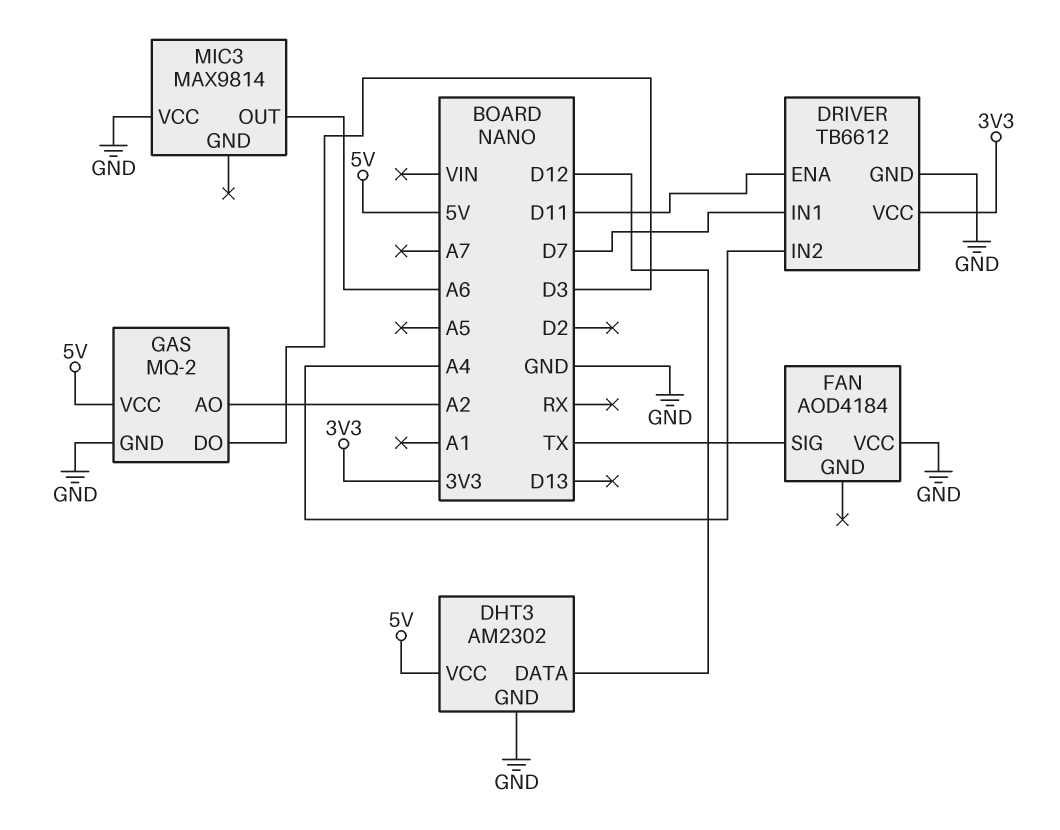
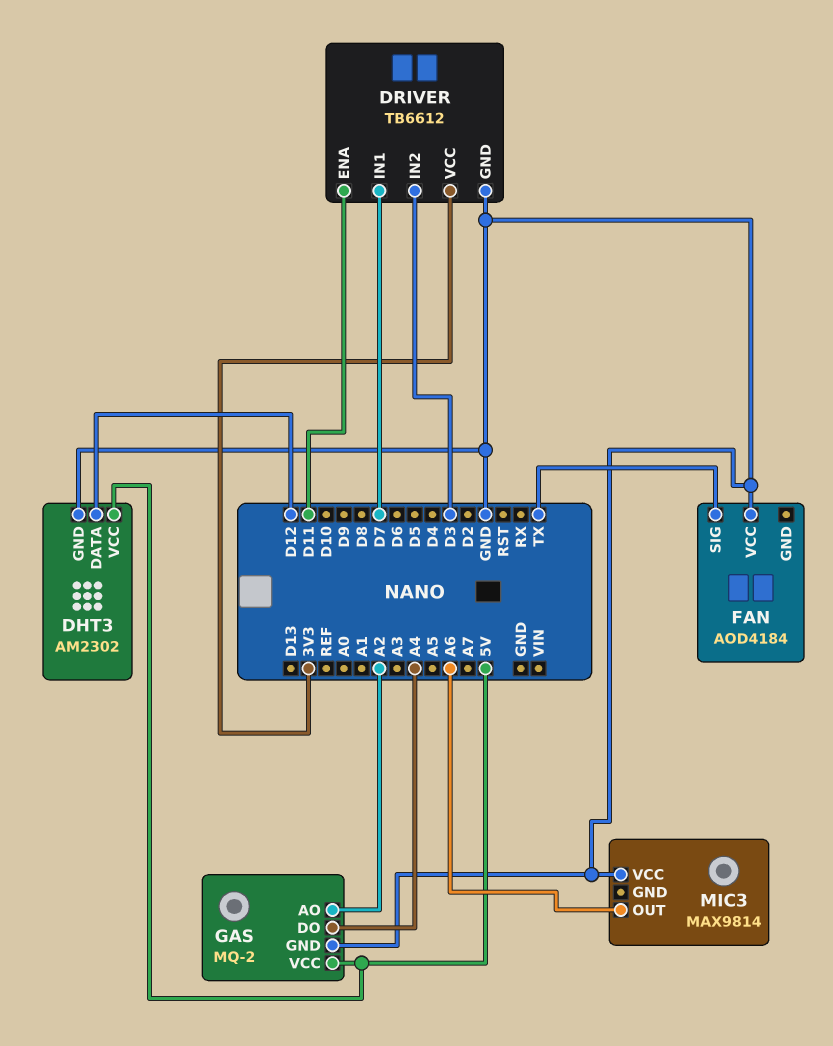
DRIVER pin IN2: A4 -> D3
GAS pin DO: D3 -> A4

